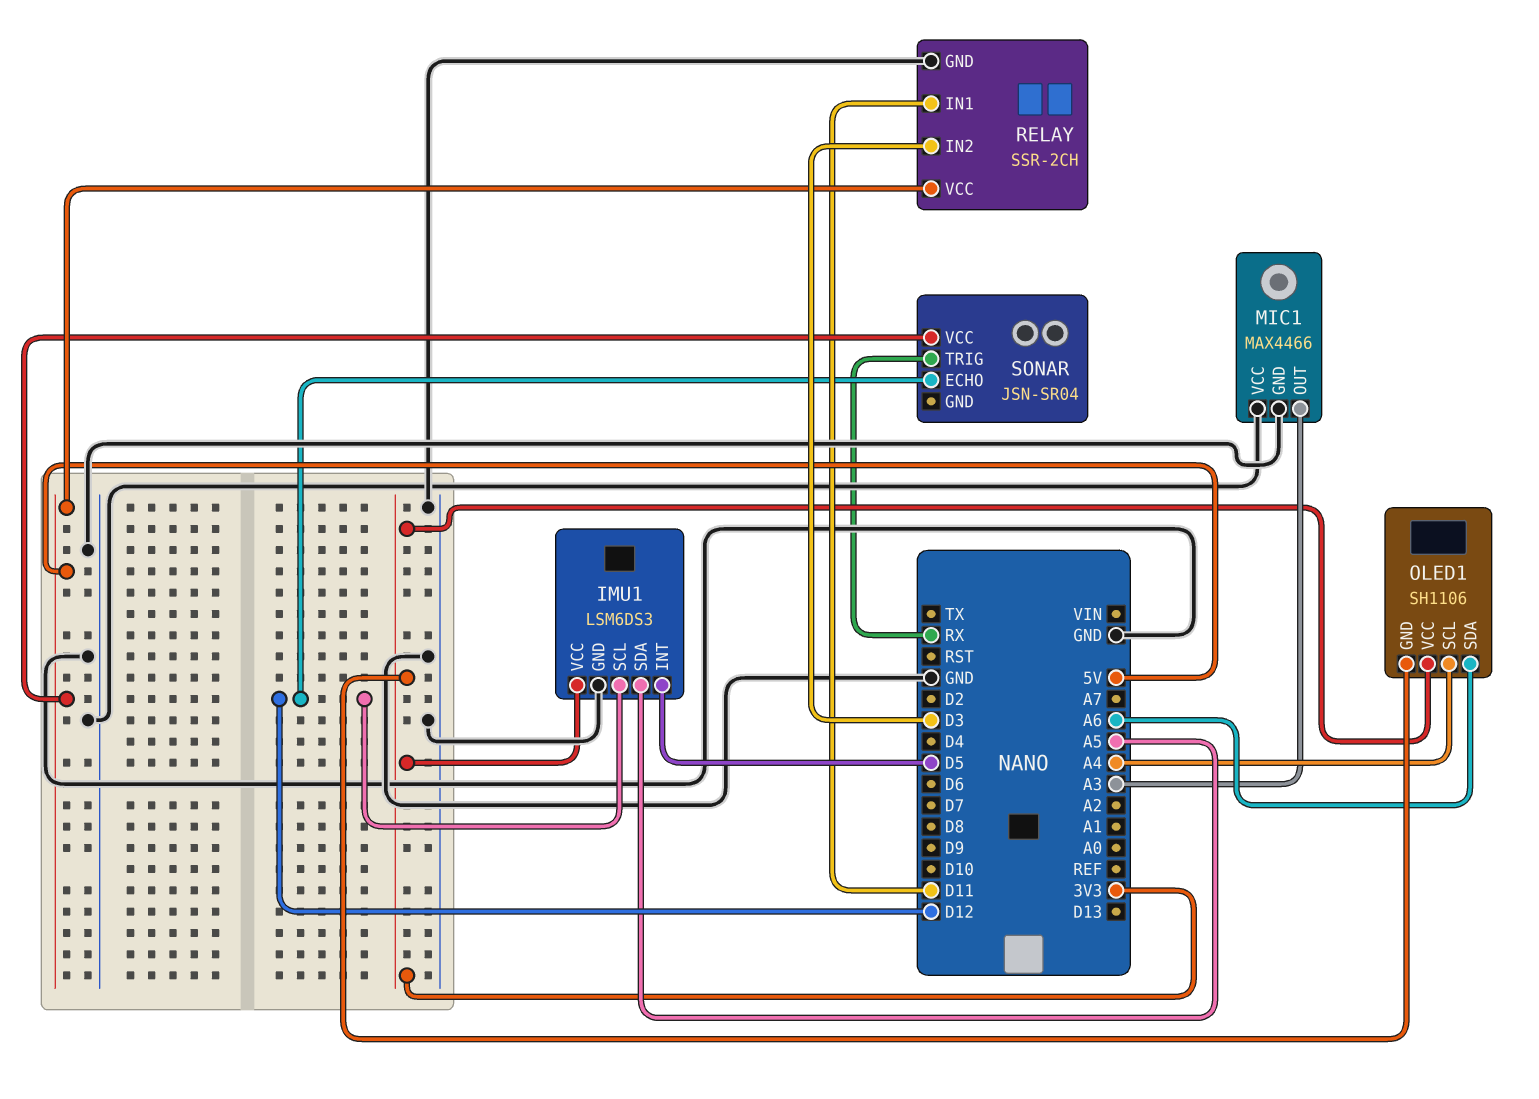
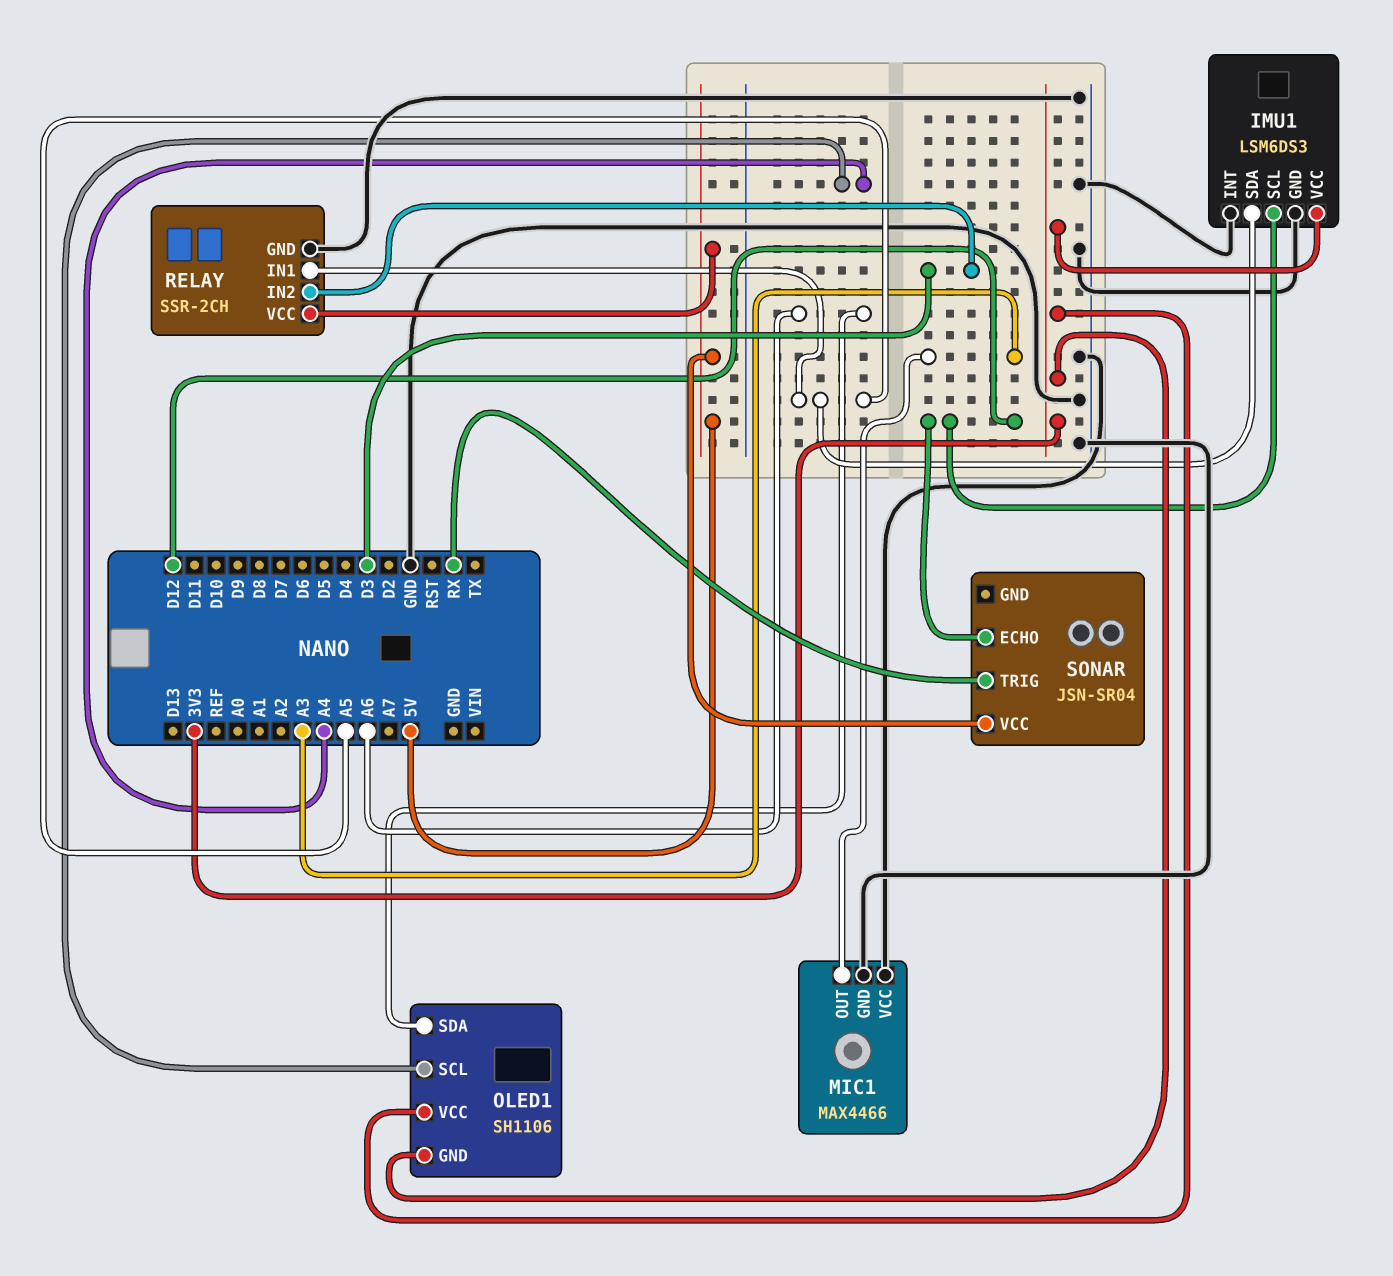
IMU1 pin INT: D5 -> GND
RELAY pin IN1: D11 -> A5

